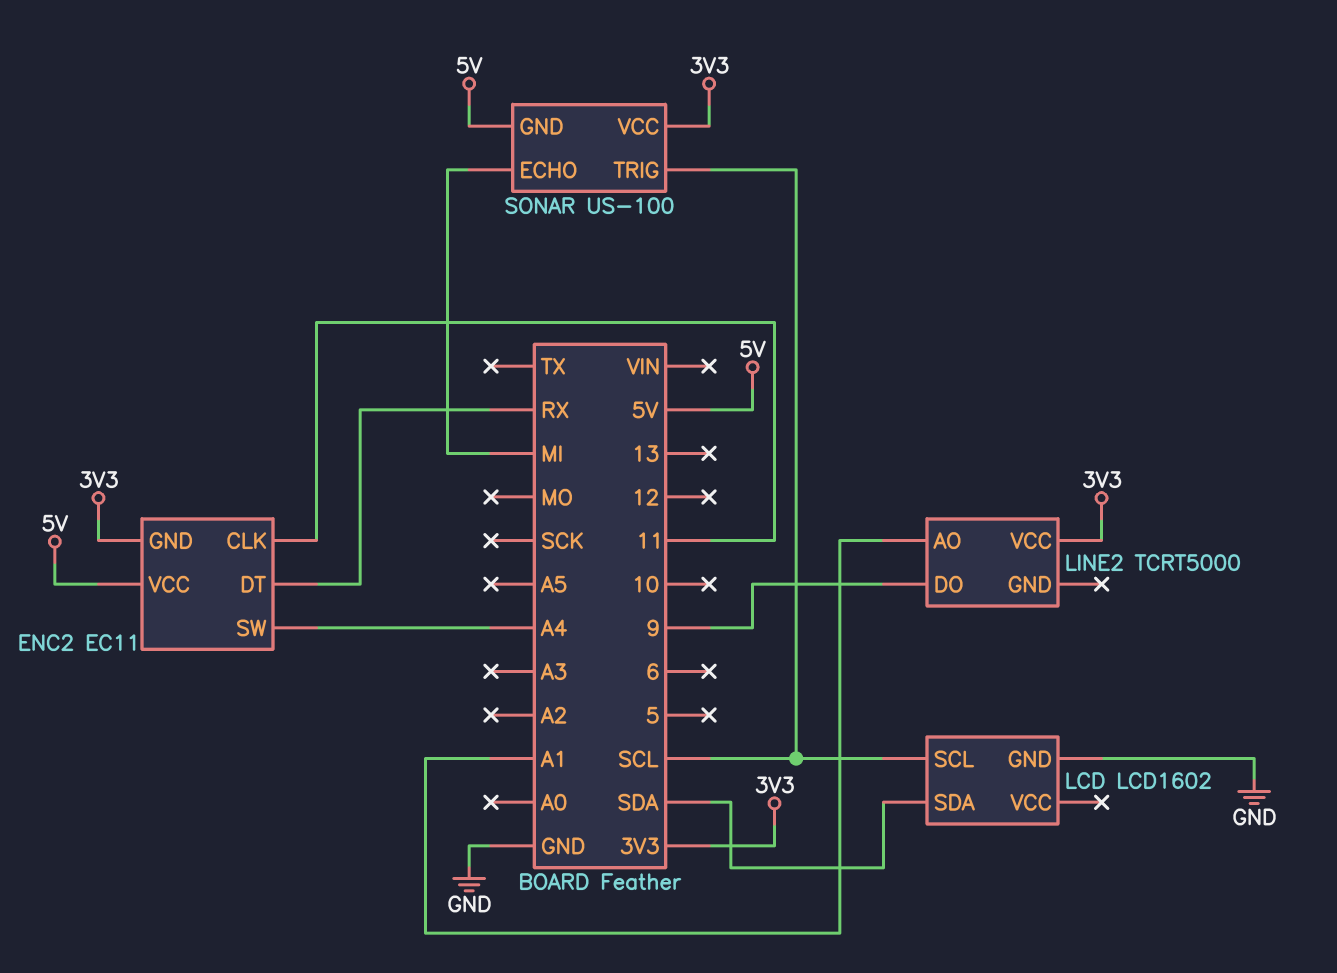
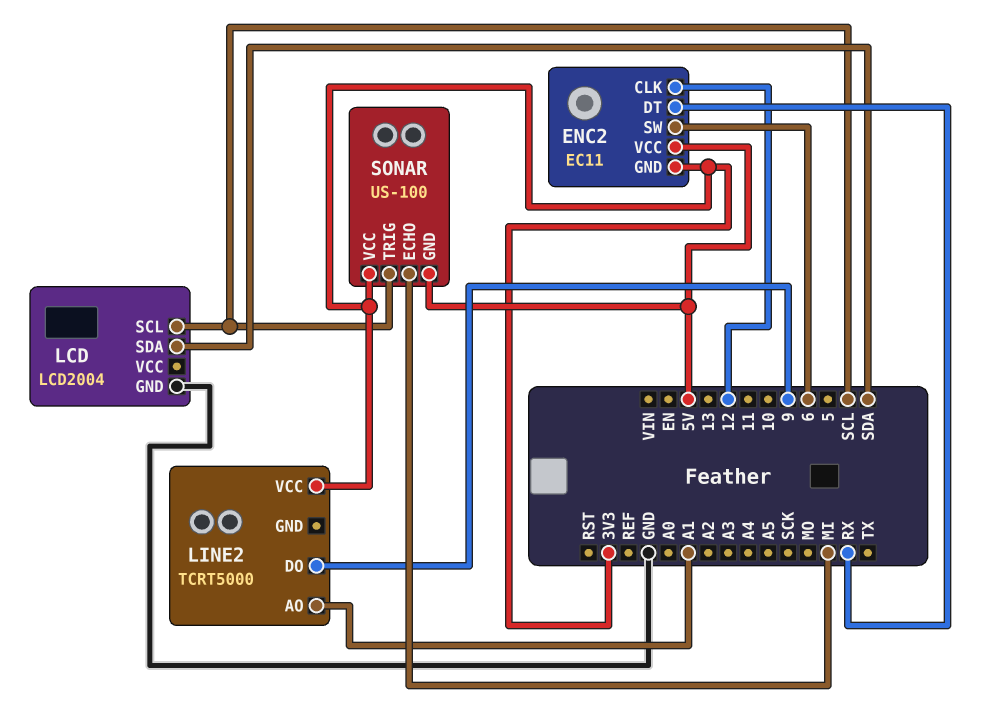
ENC2 pin CLK: 11 -> 12
ENC2 pin SW: A4 -> 6
LCD: LCD1602 -> LCD2004

